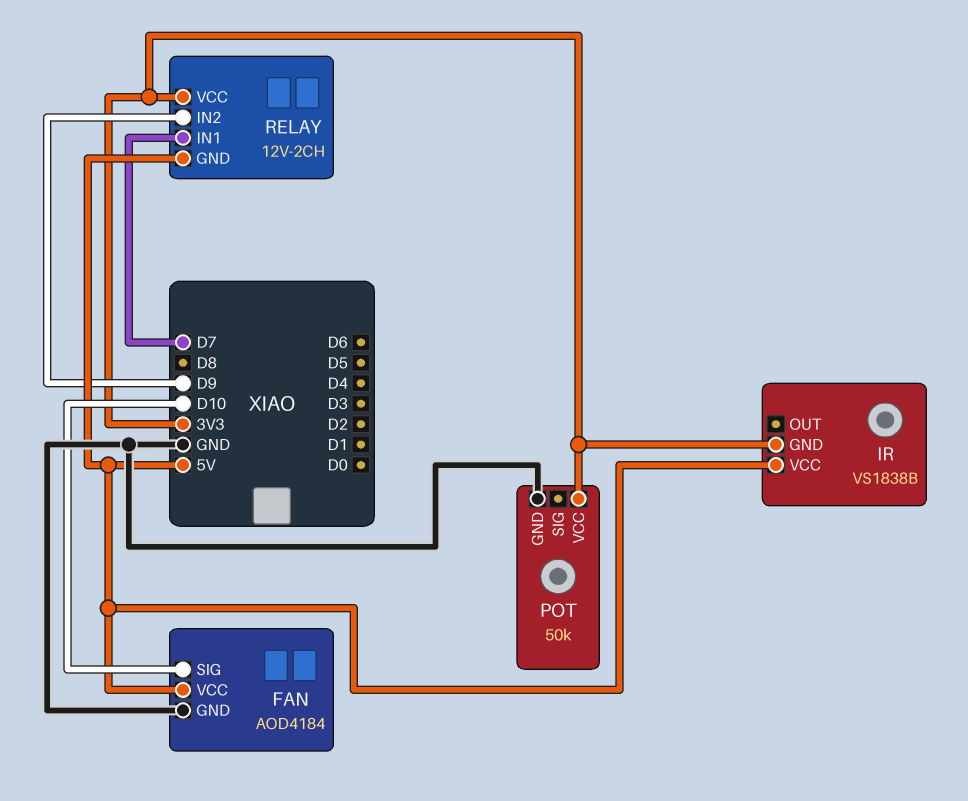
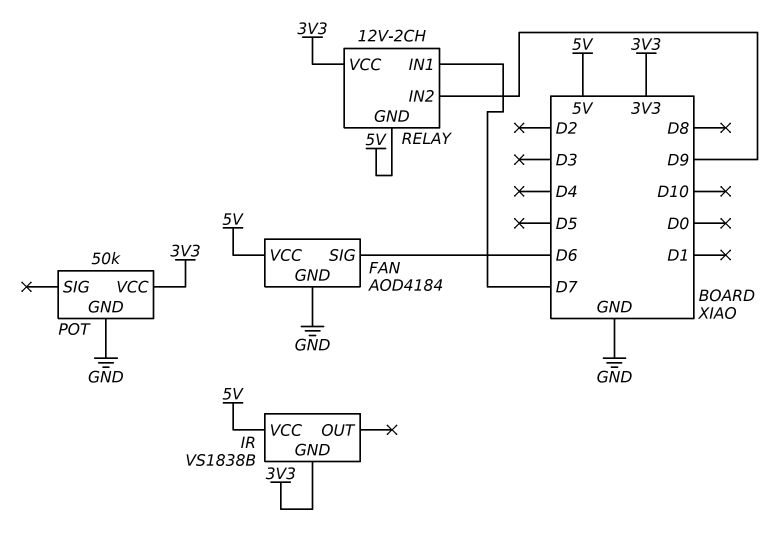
FAN pin SIG: D10 -> D6

